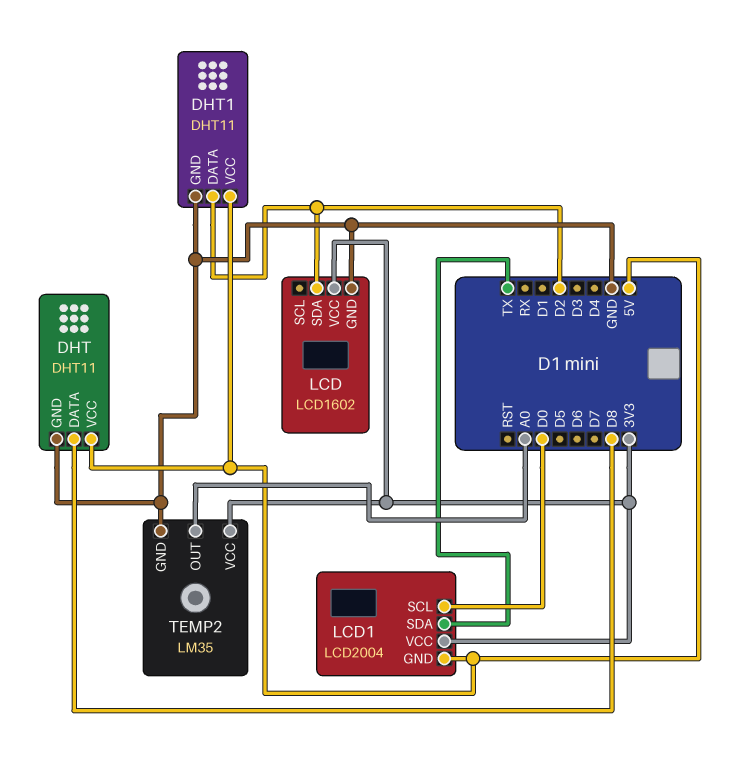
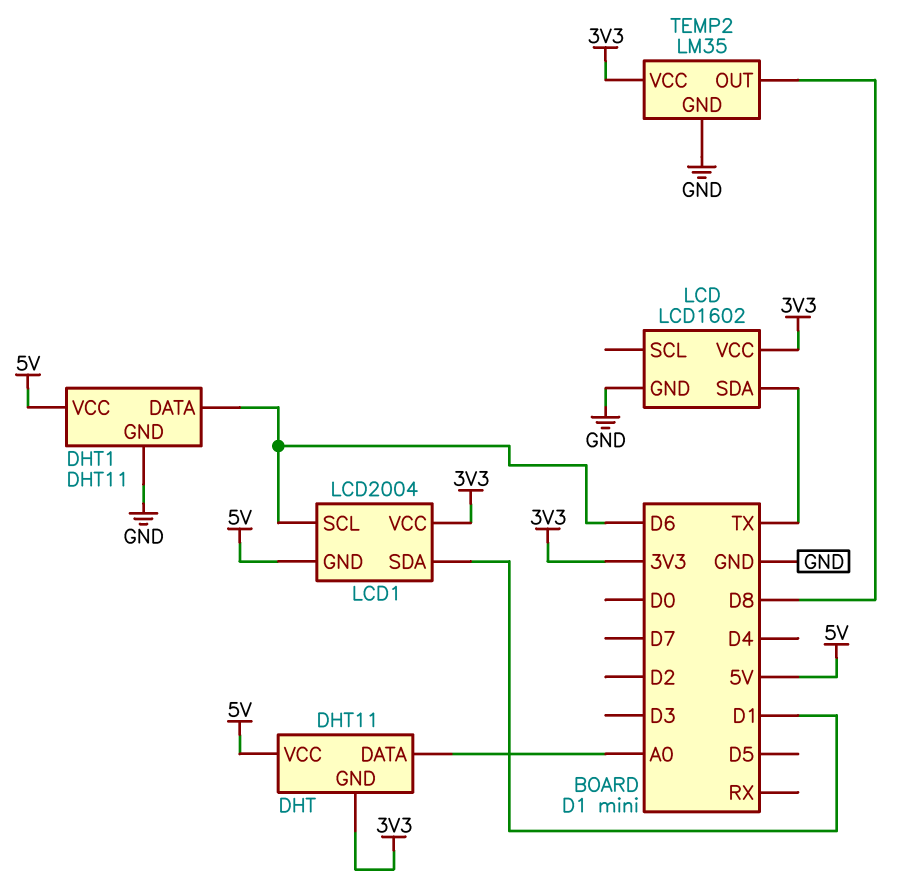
DHT pin DATA: D8 -> A0
DHT pin GND: GND -> 3V3
DHT1 pin DATA: D2 -> D6
LCD pin SDA: D2 -> TX
LCD1 pin SCL: D0 -> D6
LCD1 pin SDA: TX -> D1
TEMP2 pin OUT: A0 -> D8

